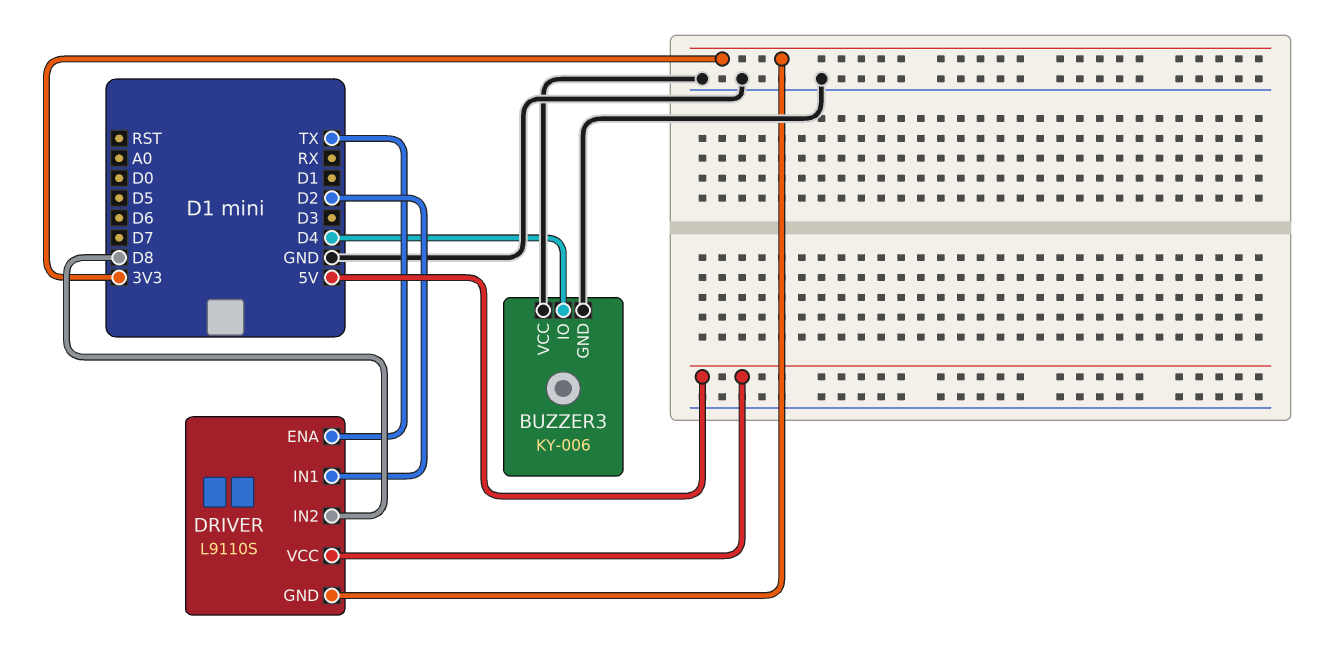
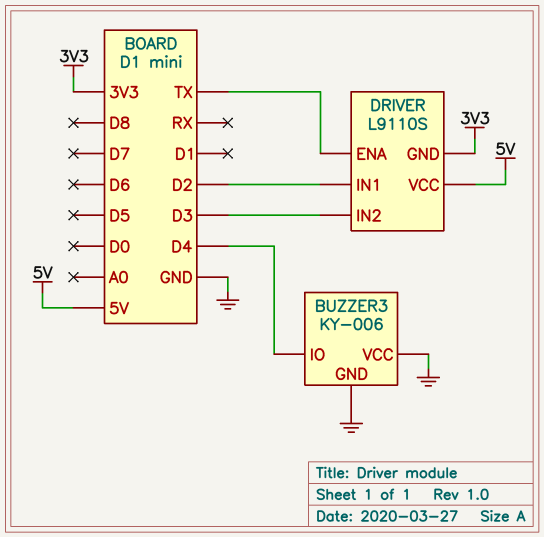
DRIVER pin IN2: D8 -> D3

